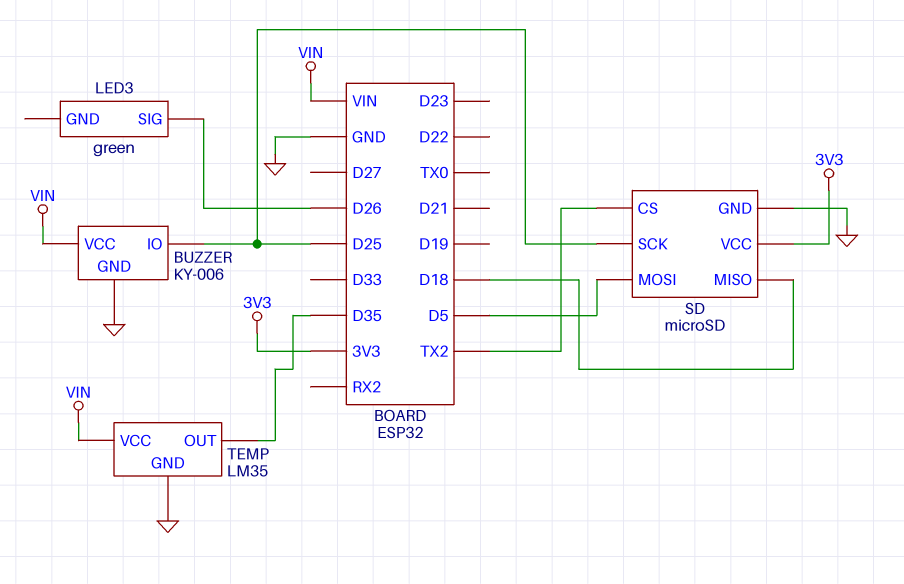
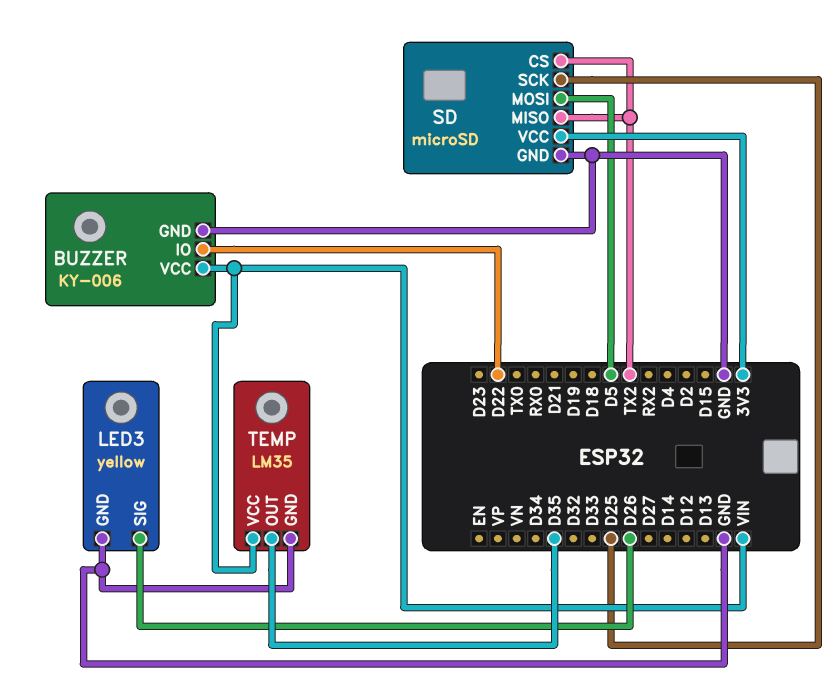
BUZZER pin IO: D25 -> D22
LED3: green -> yellow
LED3 pin GND: none -> GND
SD pin MISO: D18 -> TX2

